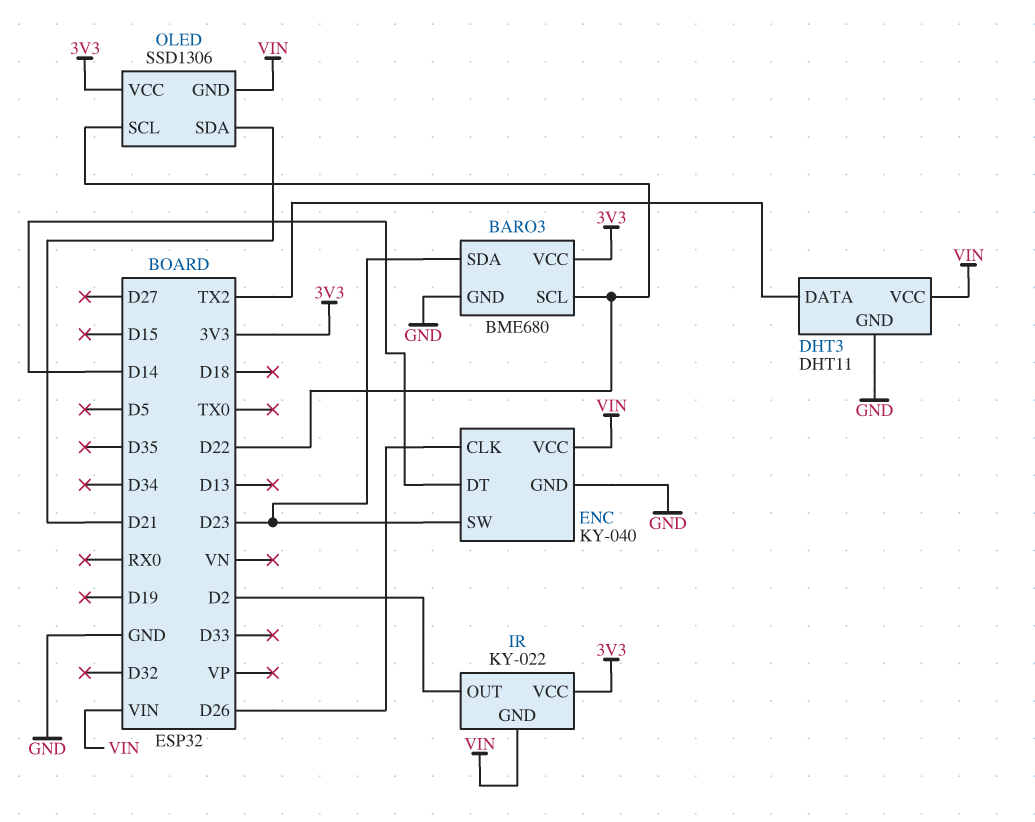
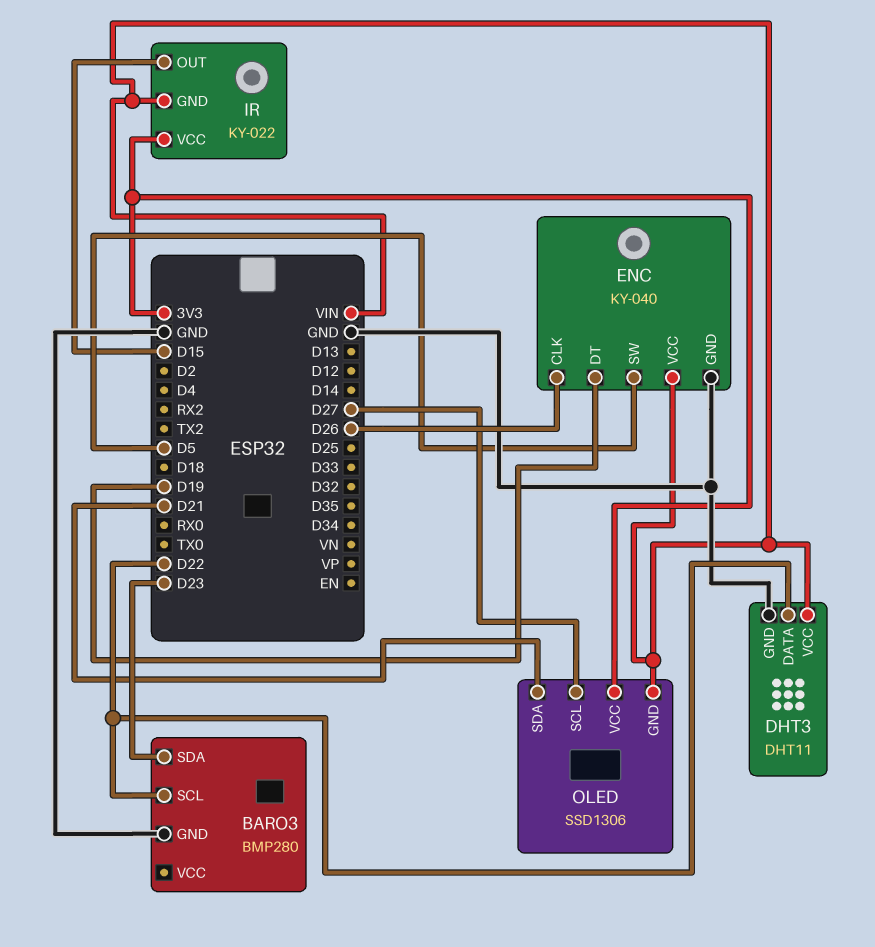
BARO3: BME680 -> BMP280
BARO3 pin VCC: 3V3 -> none
DHT3 pin DATA: TX2 -> D22
ENC pin DT: D14 -> D19
ENC pin SW: D23 -> D5
IR pin OUT: D2 -> D15
OLED pin SCL: D22 -> D27

